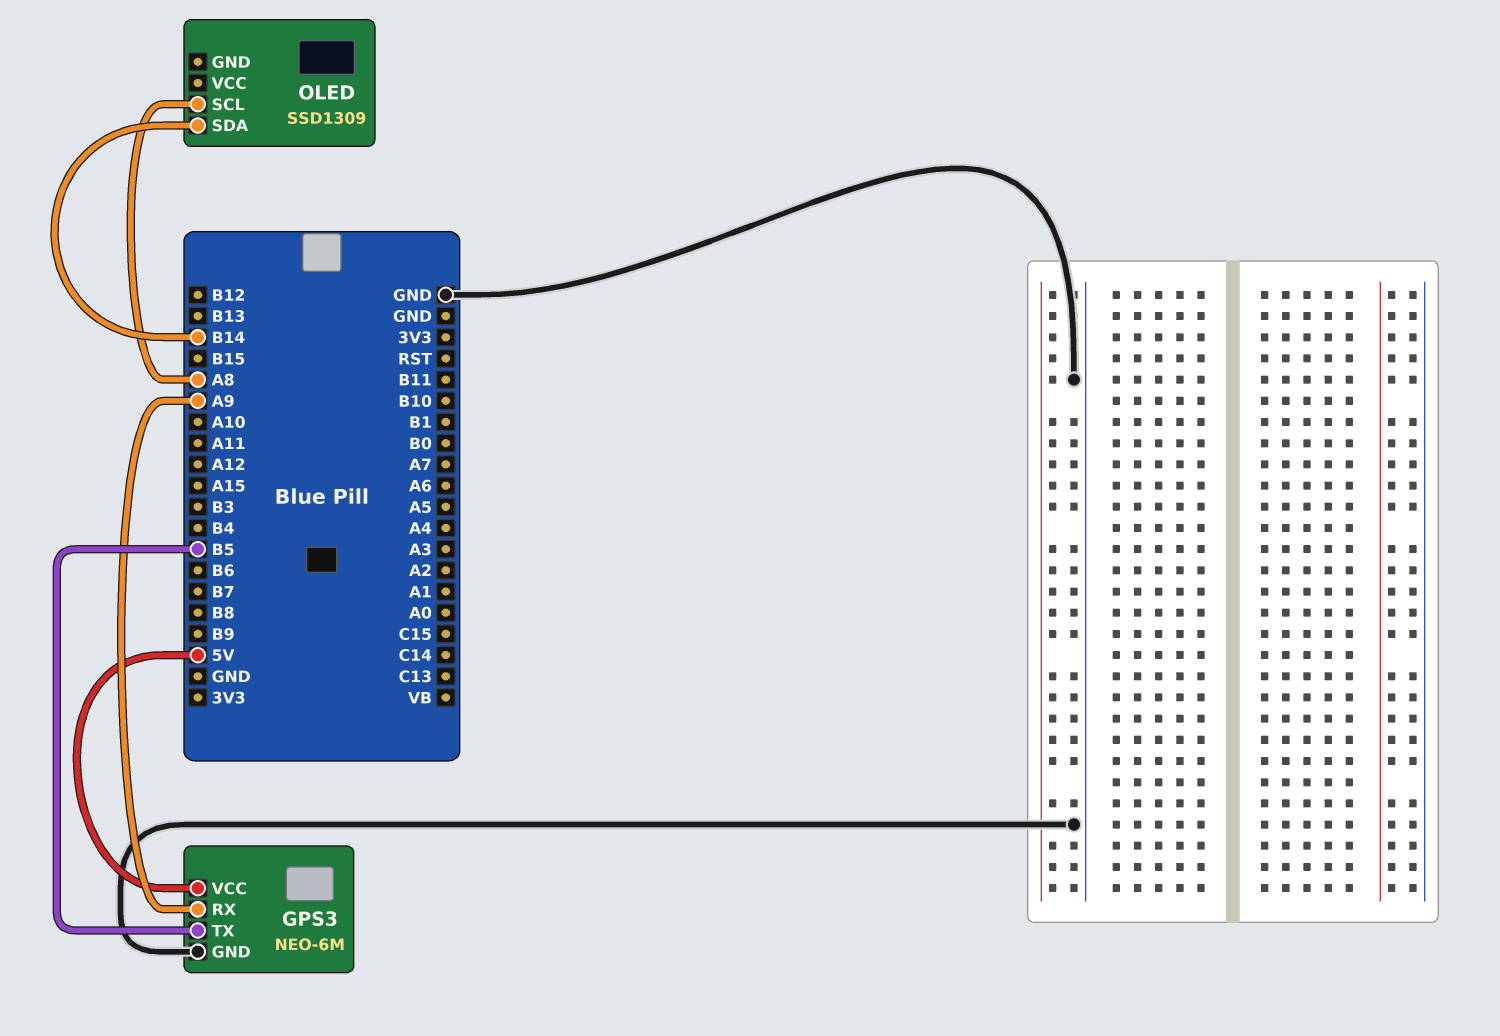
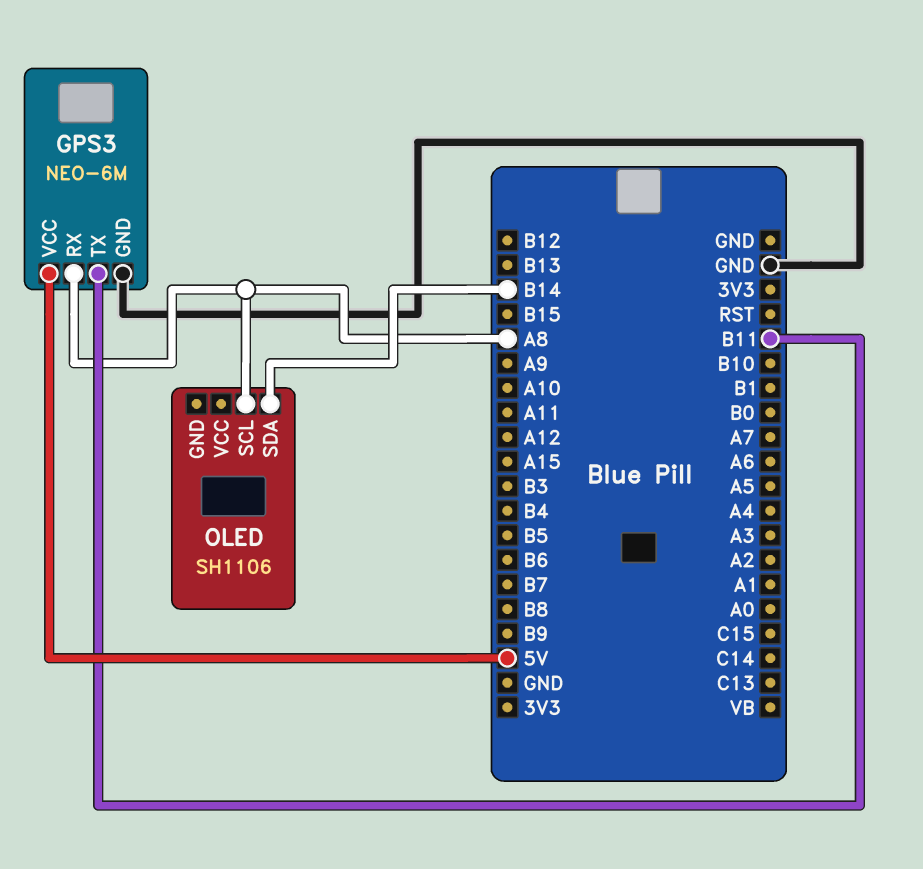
GPS3 pin RX: A9 -> A8
GPS3 pin TX: B5 -> B11
OLED: SSD1309 -> SH1106

